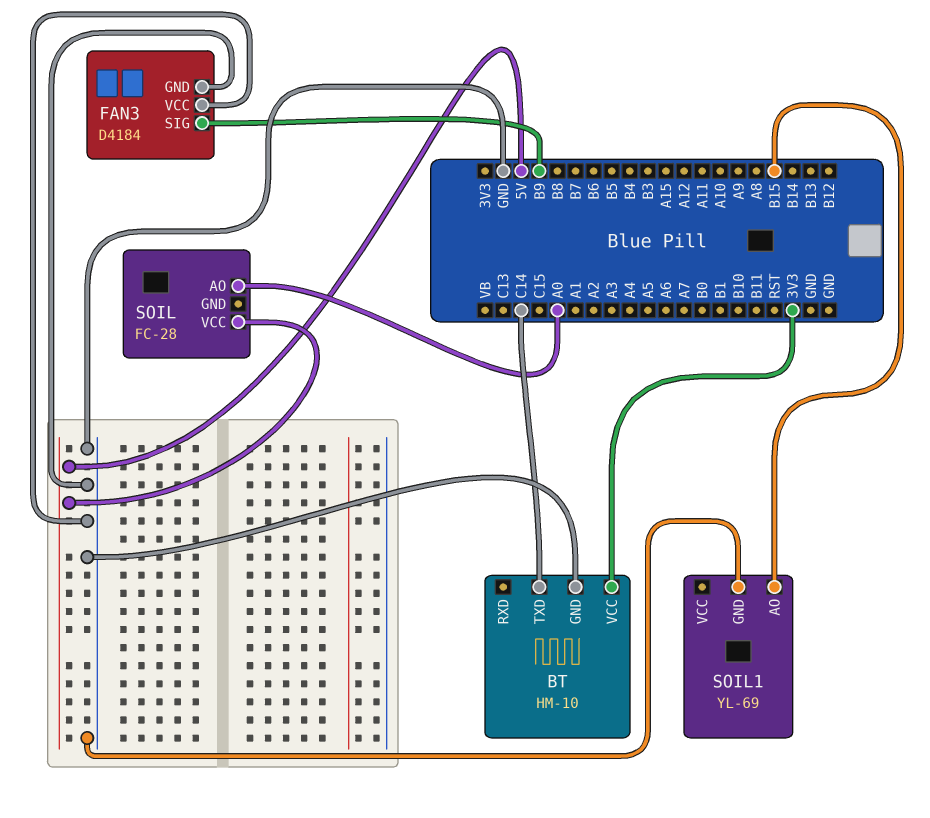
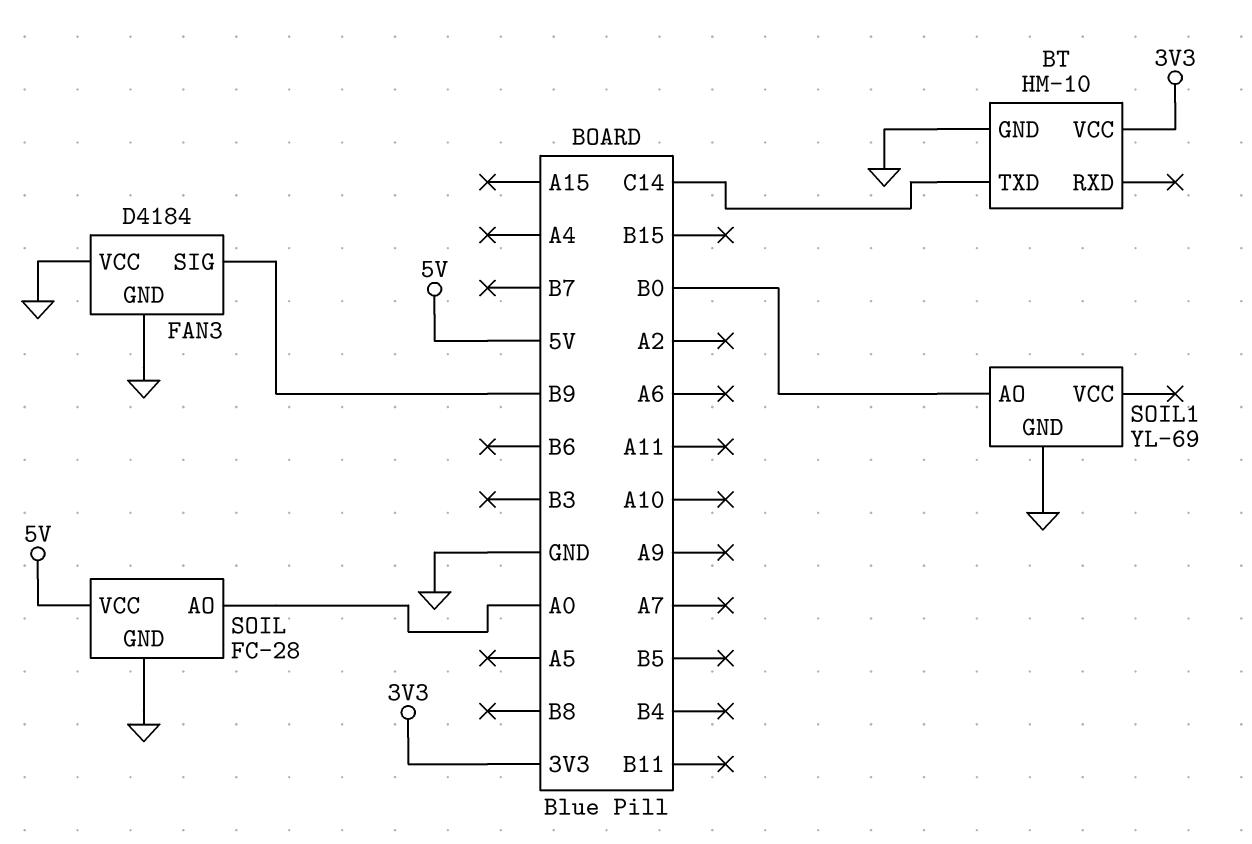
SOIL pin GND: none -> GND
SOIL1 pin AO: B15 -> B0

